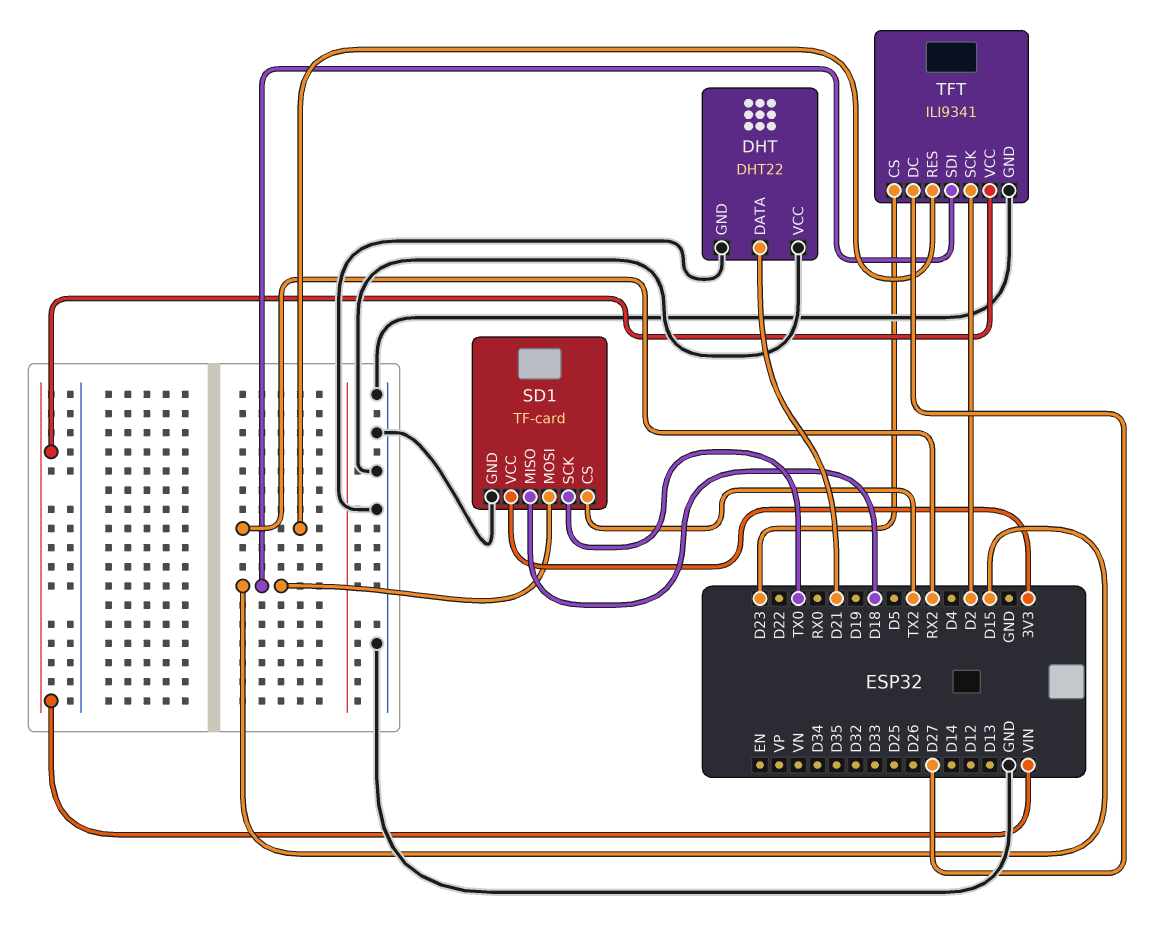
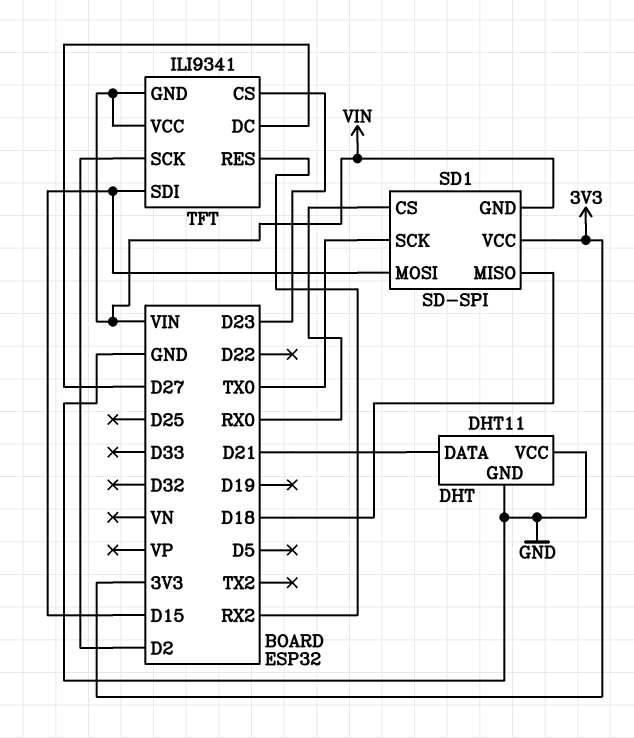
DHT: DHT22 -> DHT11
SD1: TF-card -> SD-SPI
SD1 pin CS: TX2 -> RX0
SD1 pin GND: GND -> VIN
TFT pin GND: GND -> VIN

